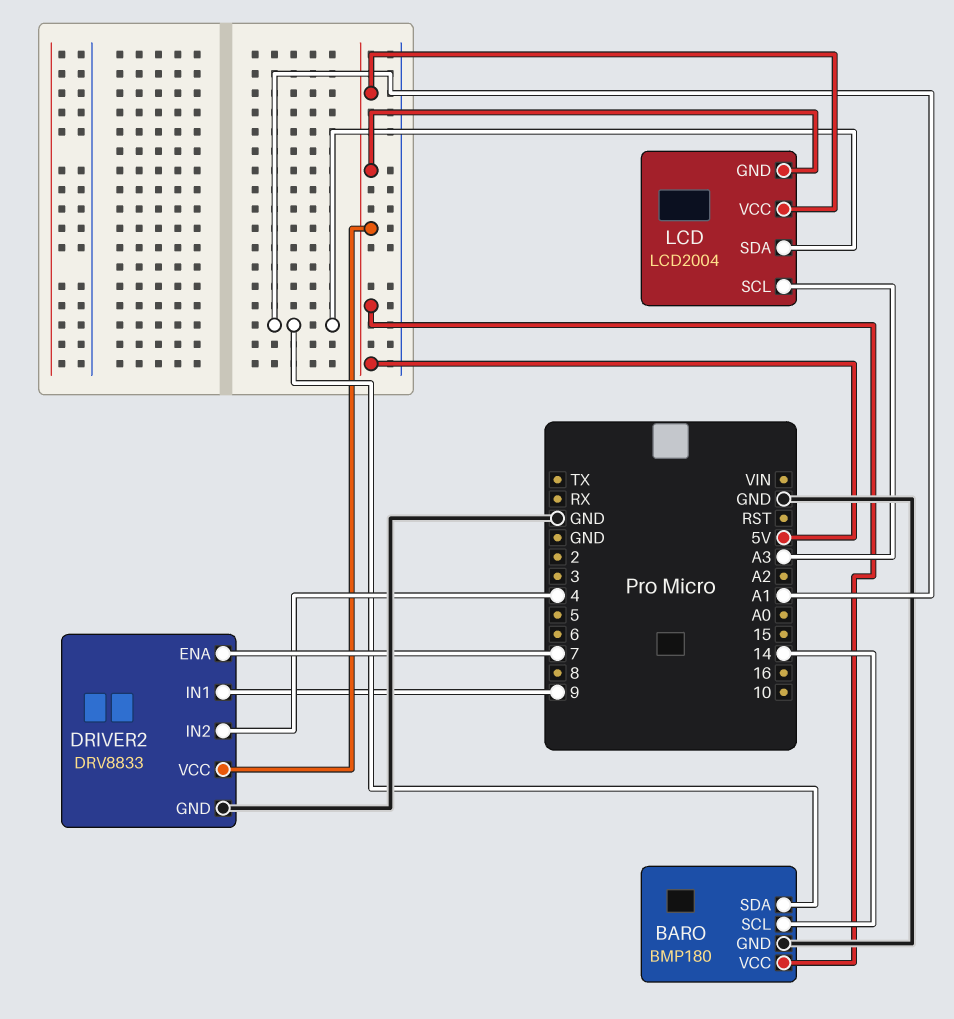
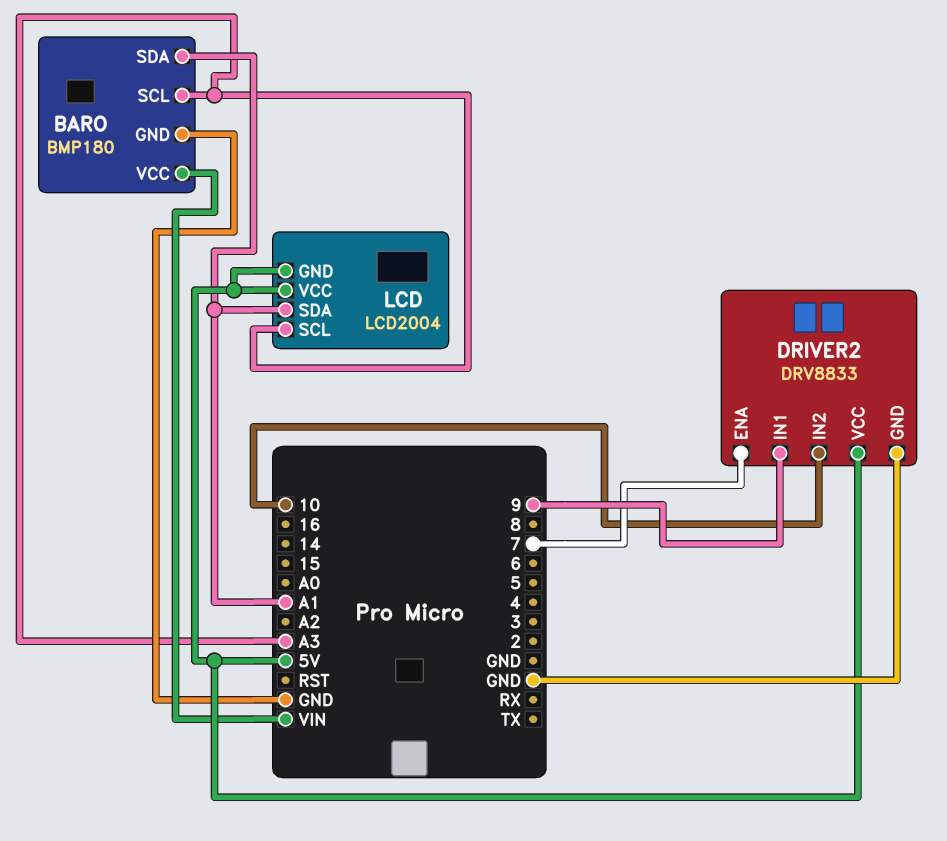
BARO pin SCL: 14 -> A3
BARO pin VCC: 5V -> VIN
DRIVER2 pin IN2: 4 -> 10

